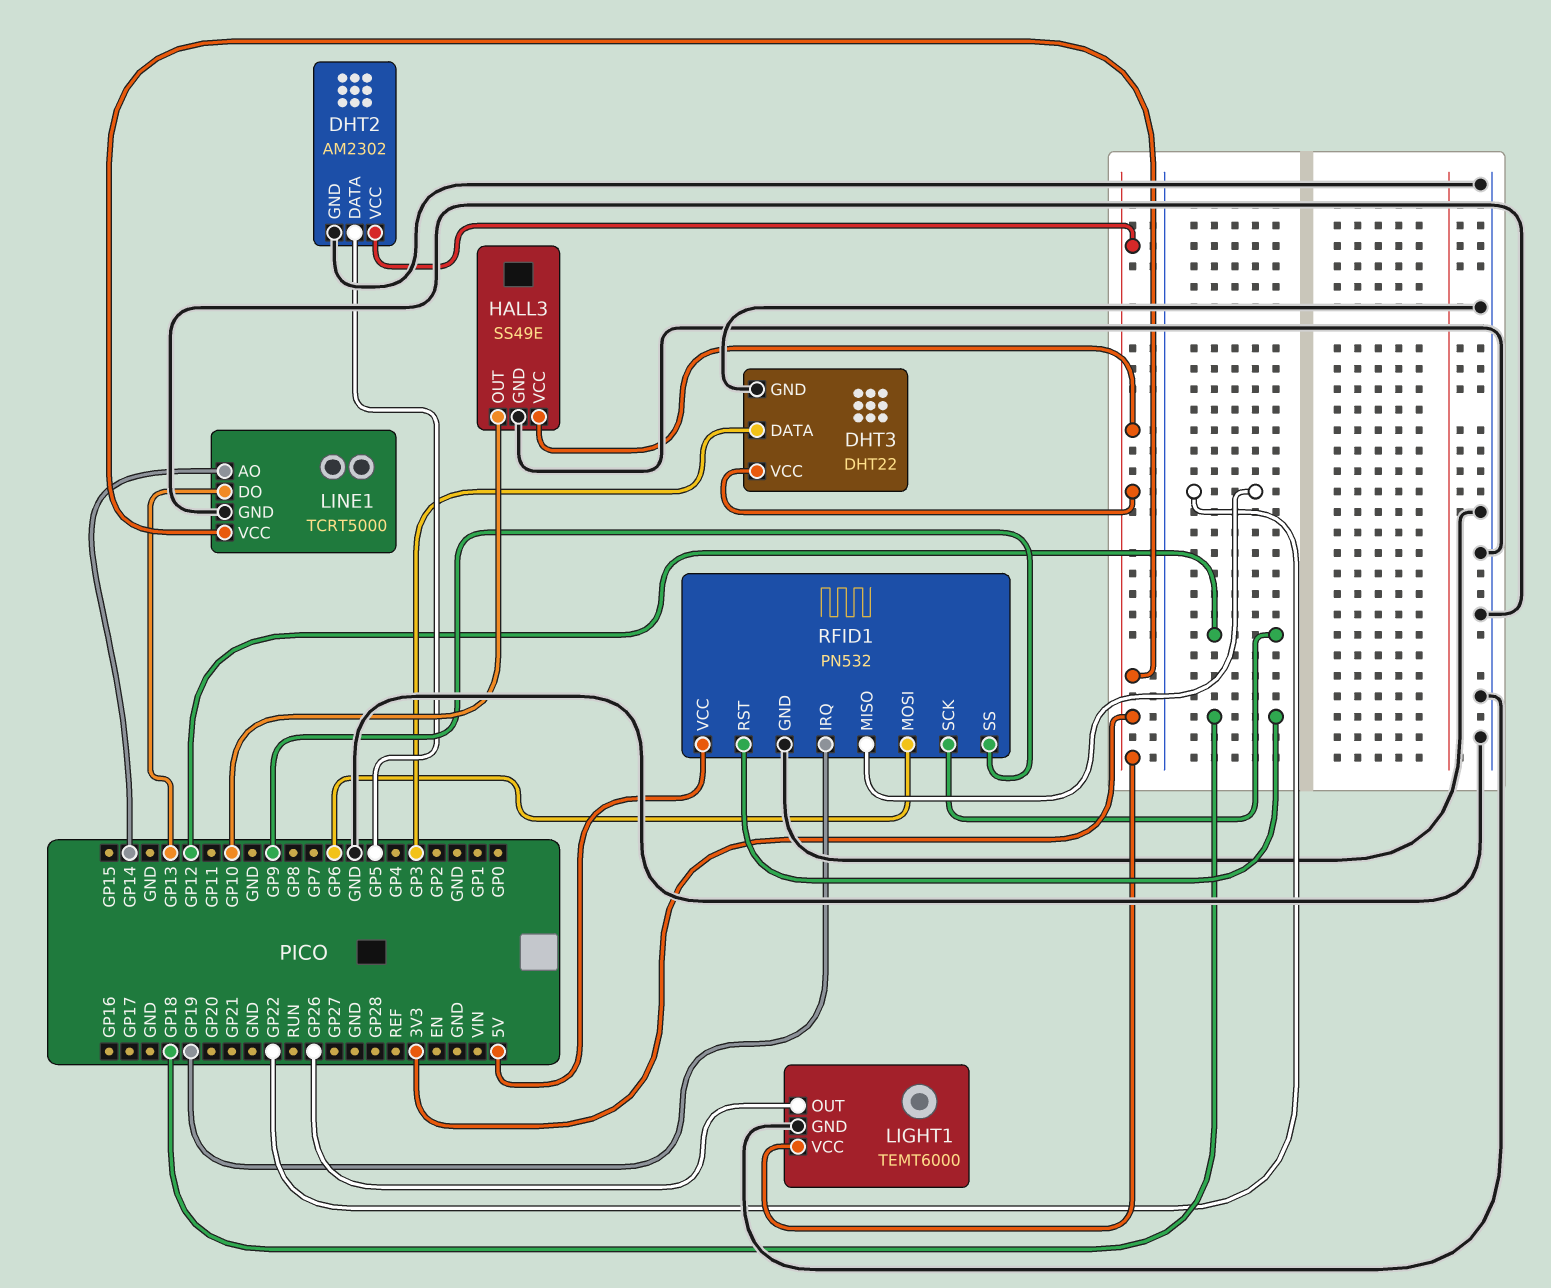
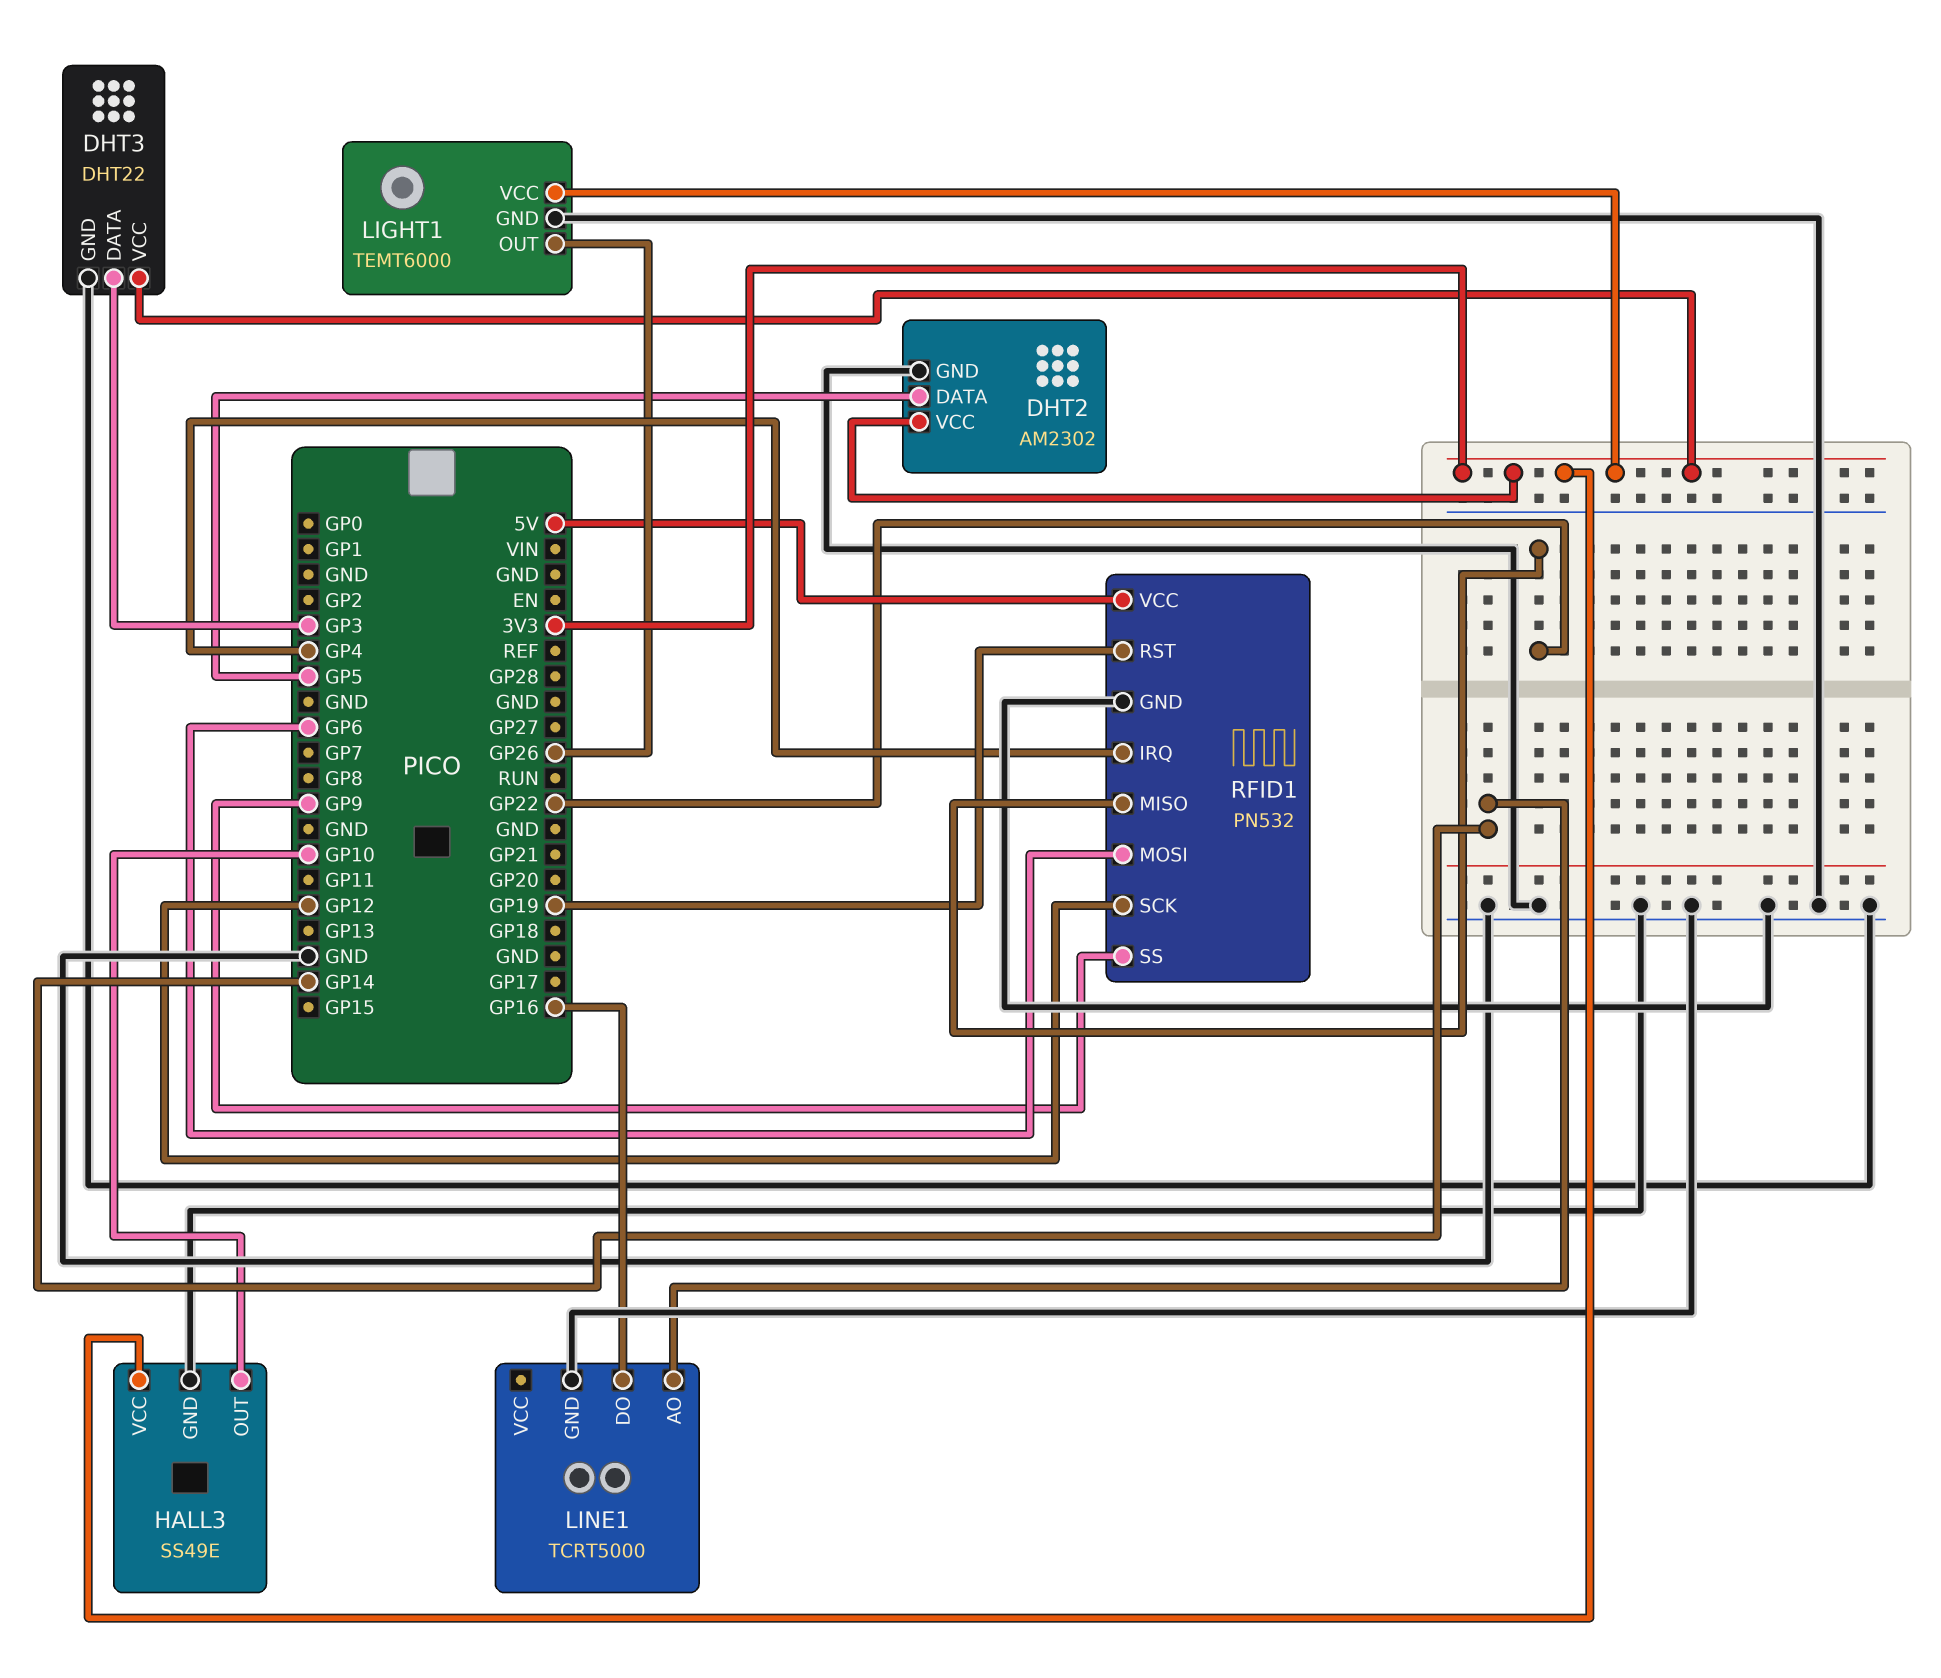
LINE1 pin DO: GP13 -> GP16
LINE1 pin VCC: 3V3 -> none
RFID1 pin IRQ: GP19 -> GP4
RFID1 pin RST: GP18 -> GP19

